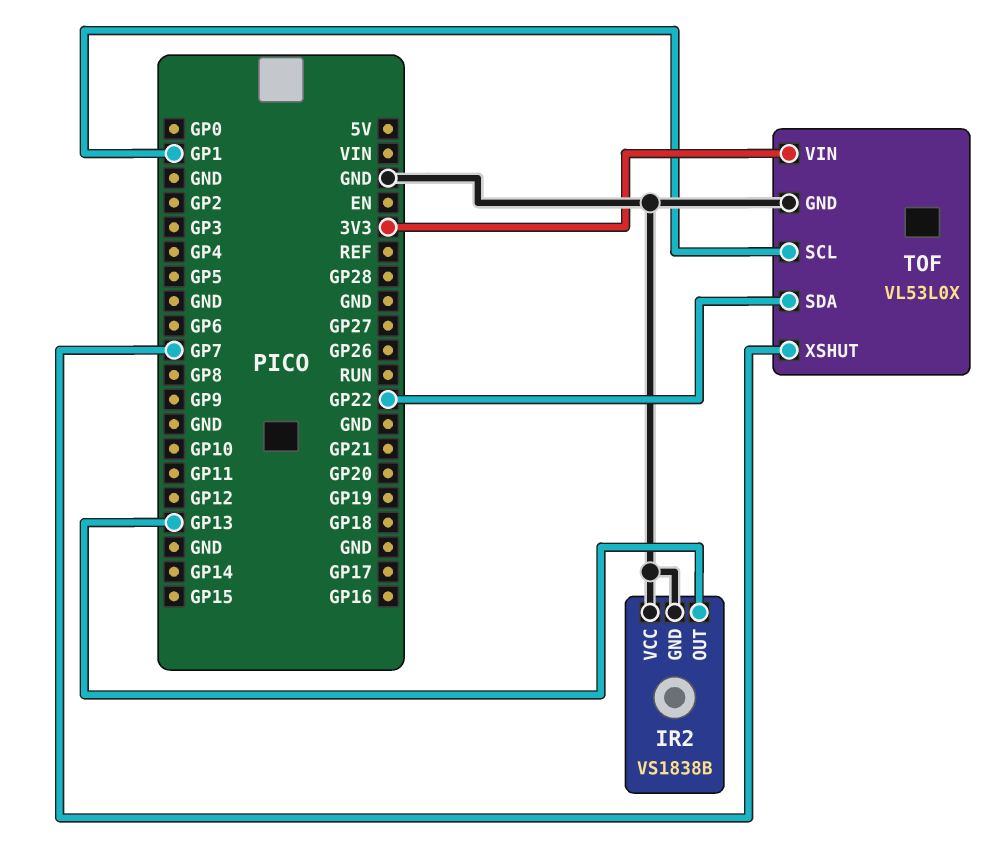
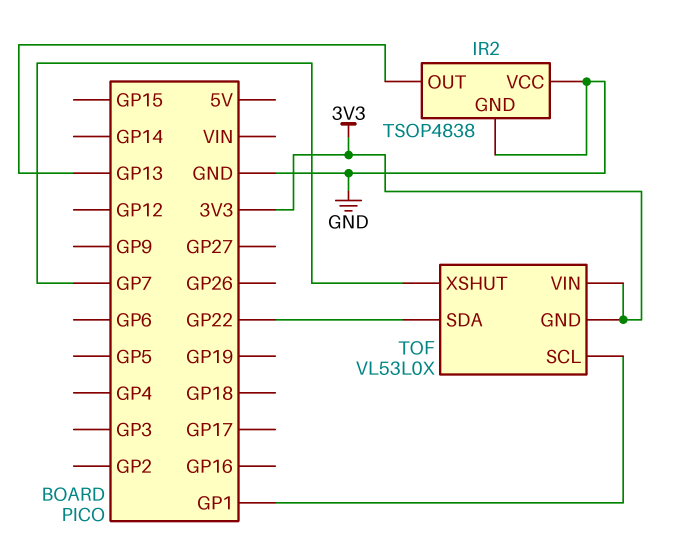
IR2: VS1838B -> TSOP4838
TOF pin GND: GND -> 3V3

